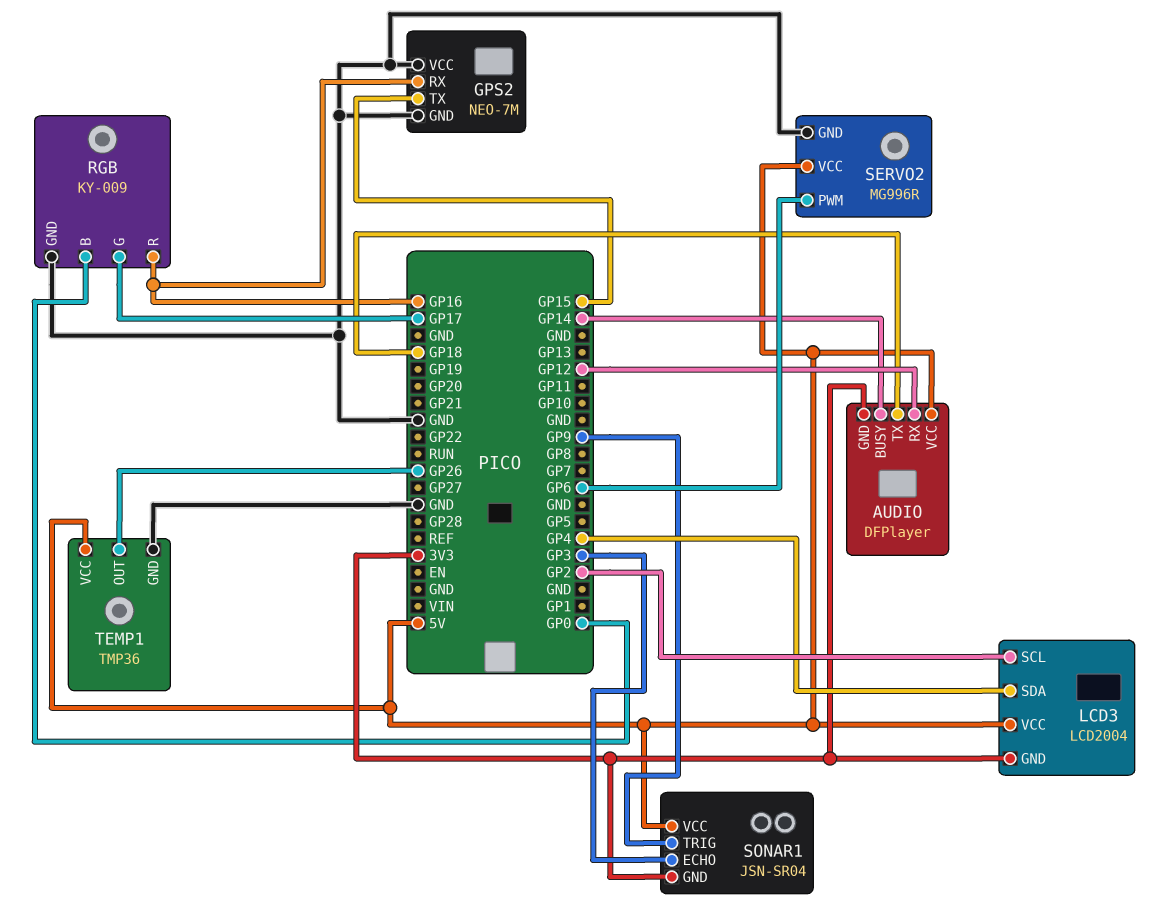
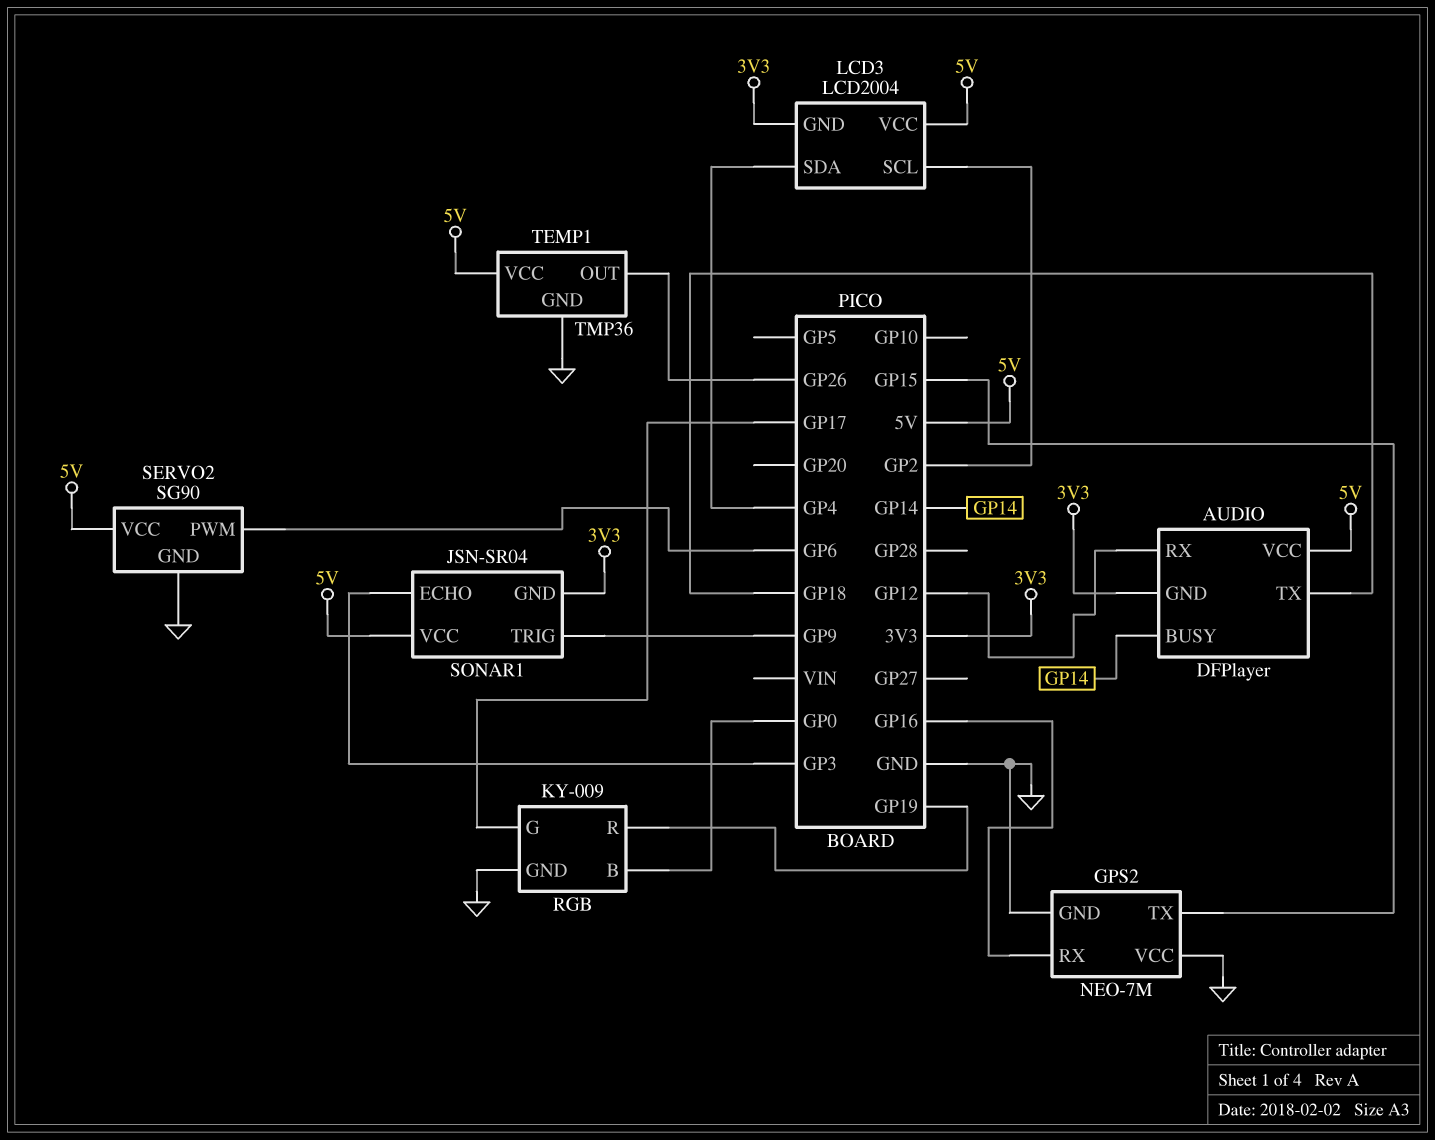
RGB pin R: GP16 -> GP19
SERVO2: MG996R -> SG90

